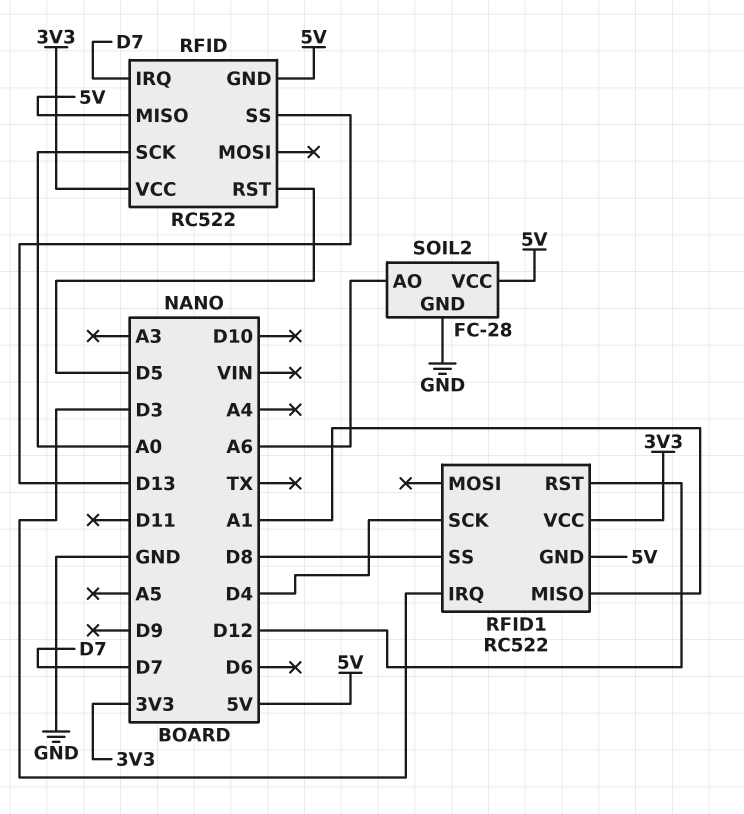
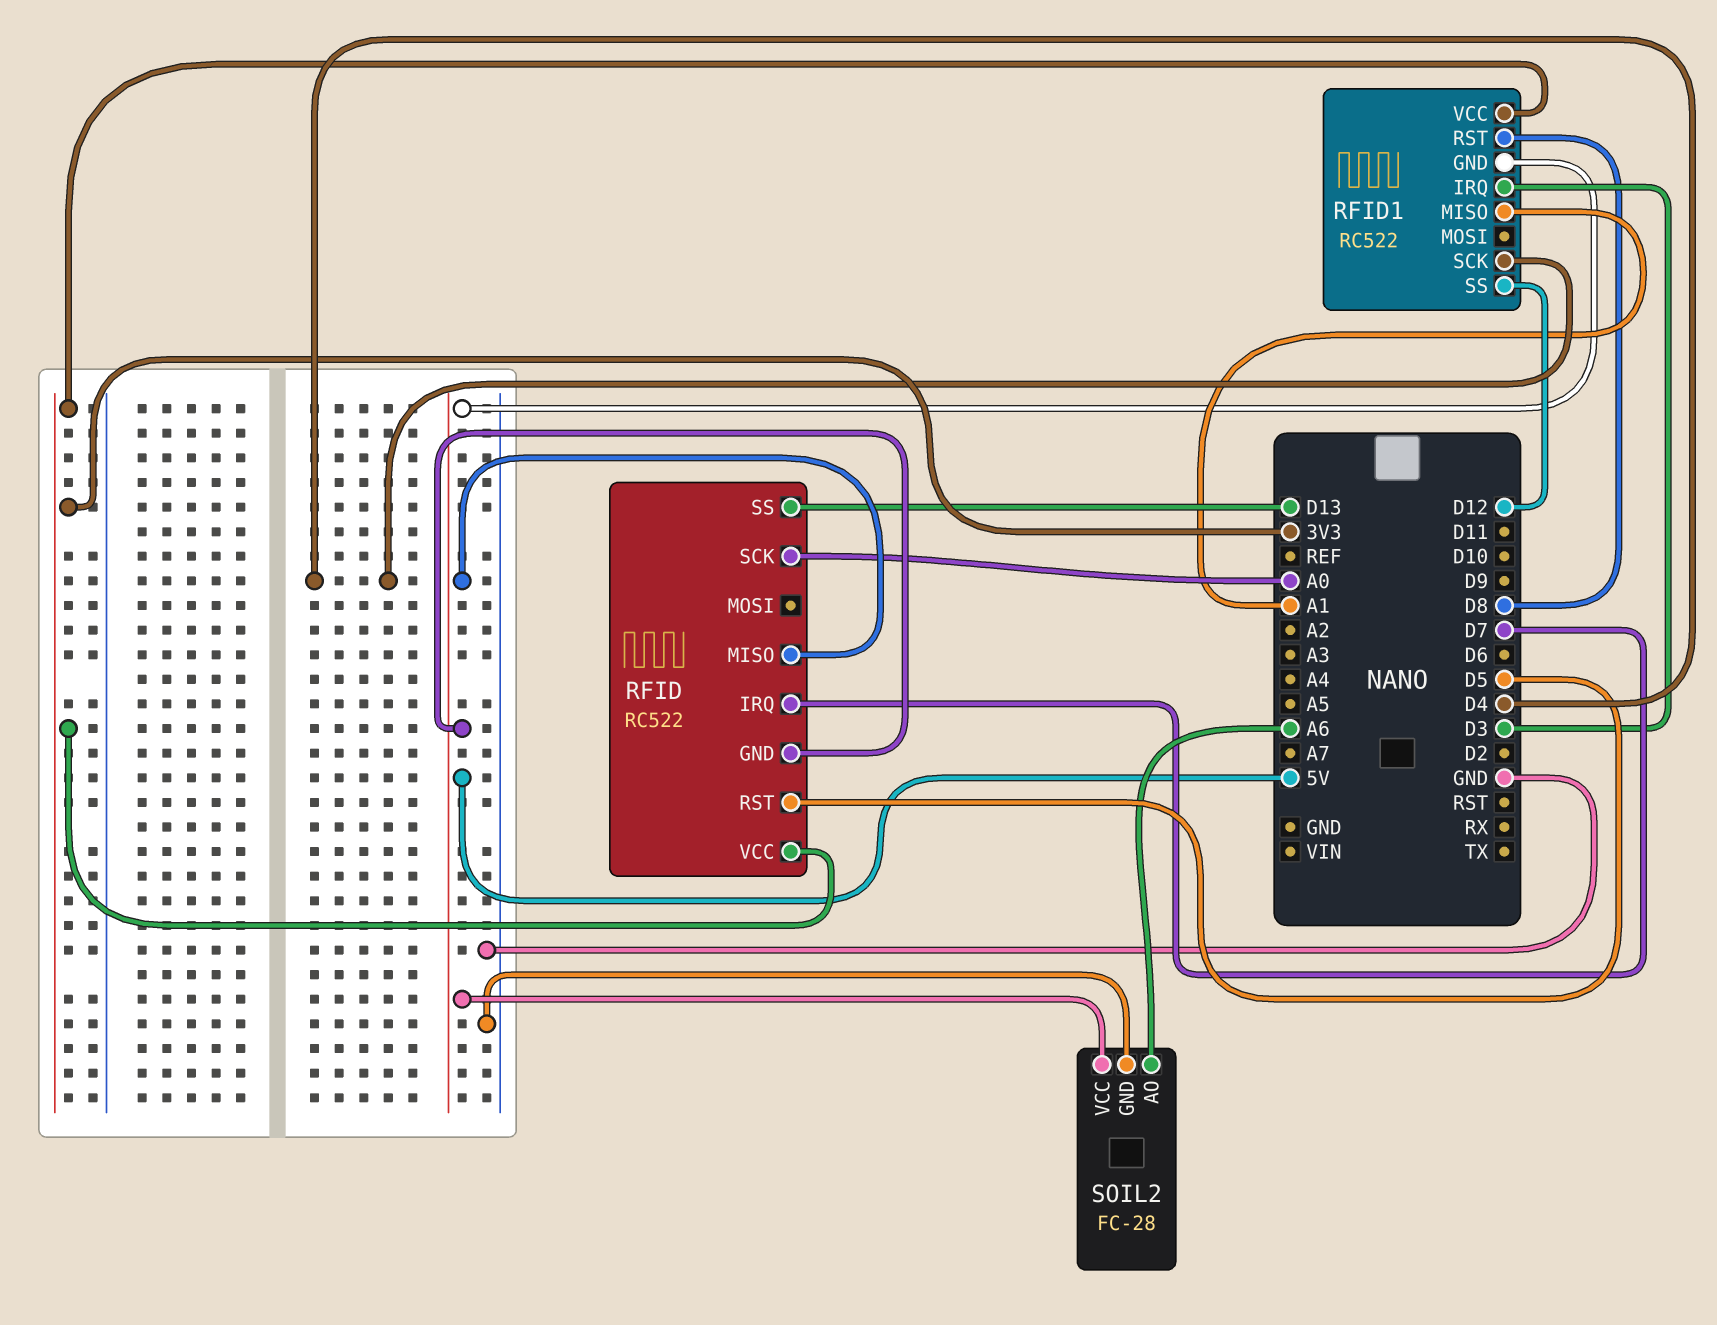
RFID1 pin RST: D12 -> D8
RFID1 pin SS: D8 -> D12

